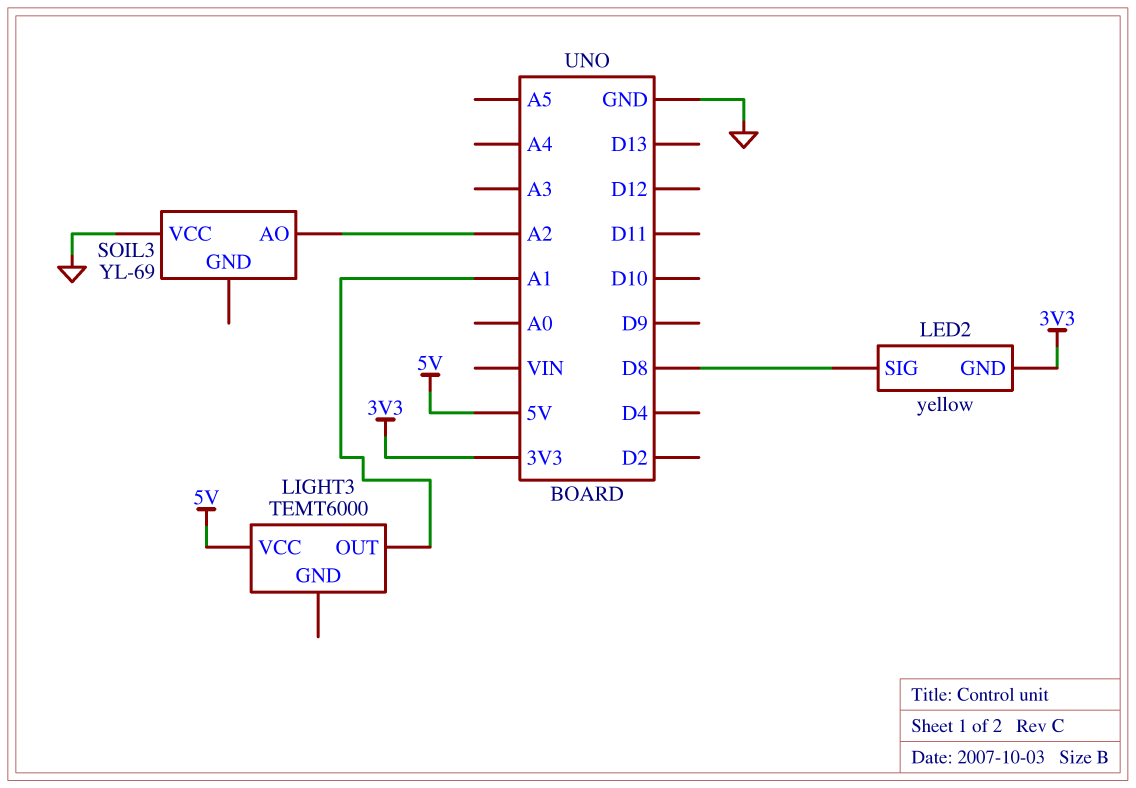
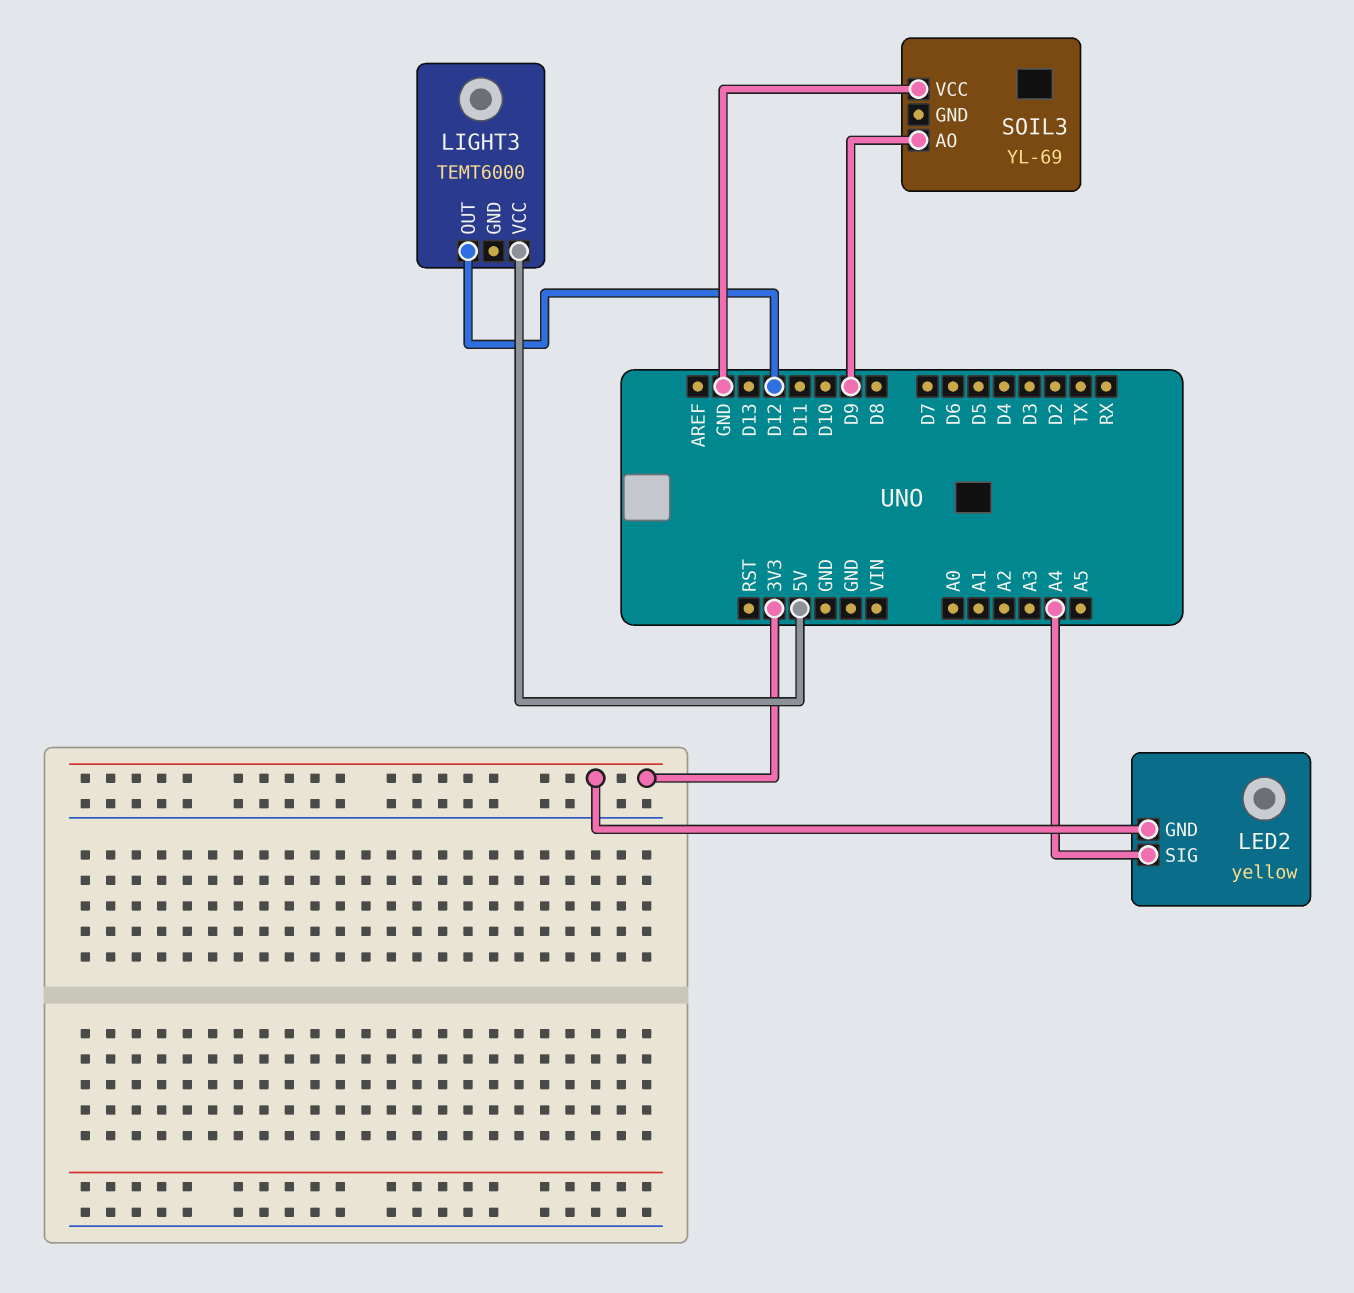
LED2 pin SIG: D8 -> A4
LIGHT3 pin OUT: A1 -> D12
SOIL3 pin AO: A2 -> D9

